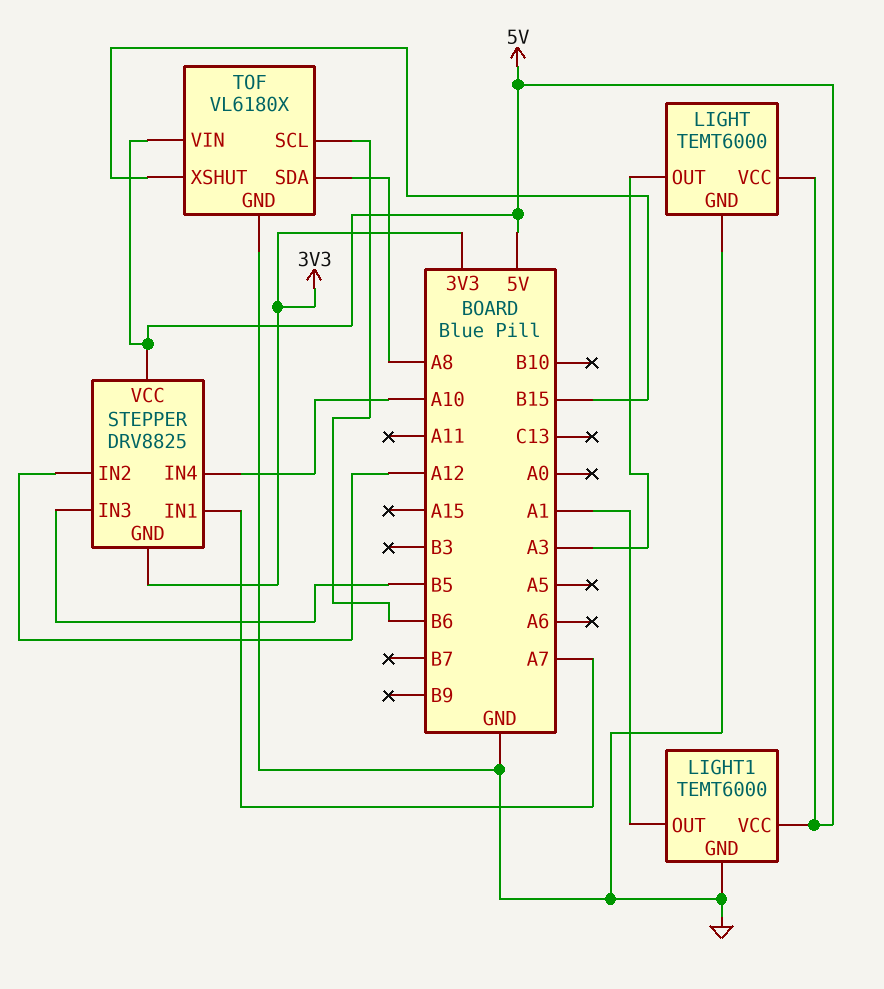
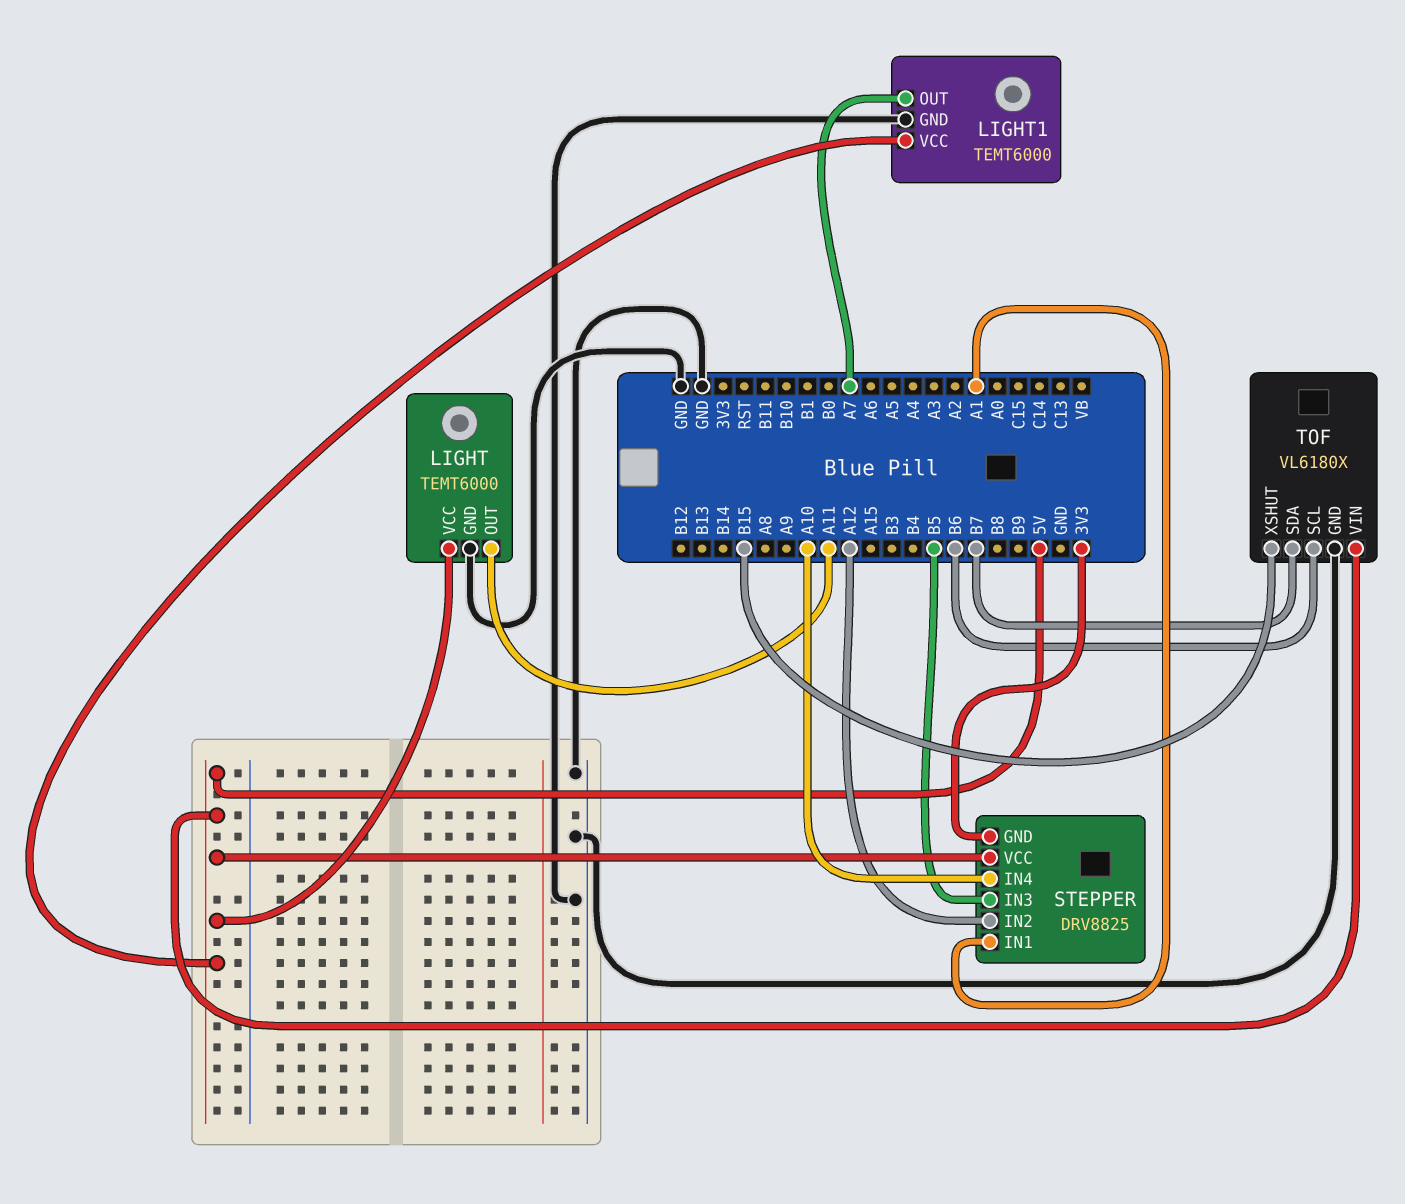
LIGHT pin OUT: A3 -> A11
LIGHT1 pin OUT: A1 -> A7
STEPPER pin IN1: A7 -> A1
TOF pin SDA: A8 -> B7

